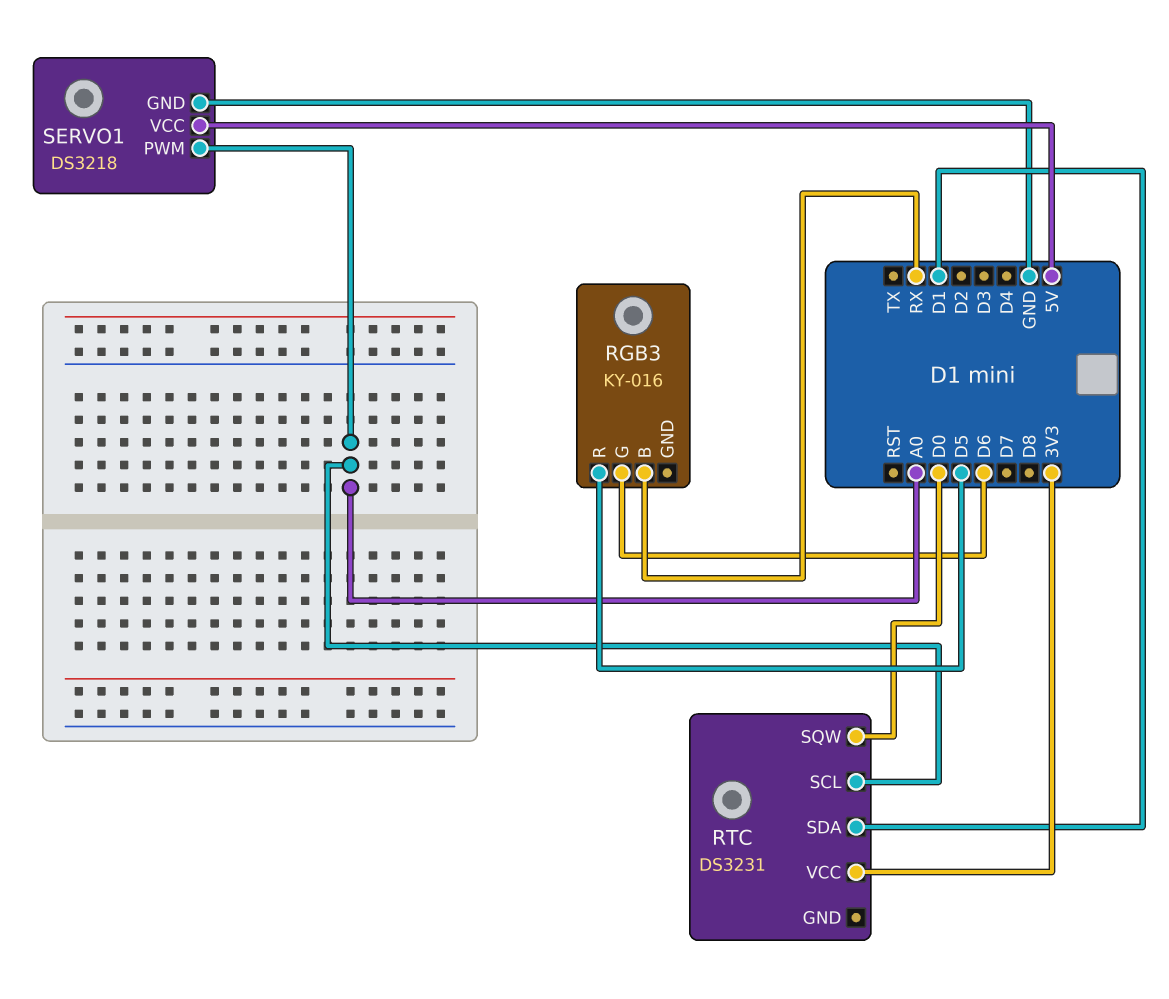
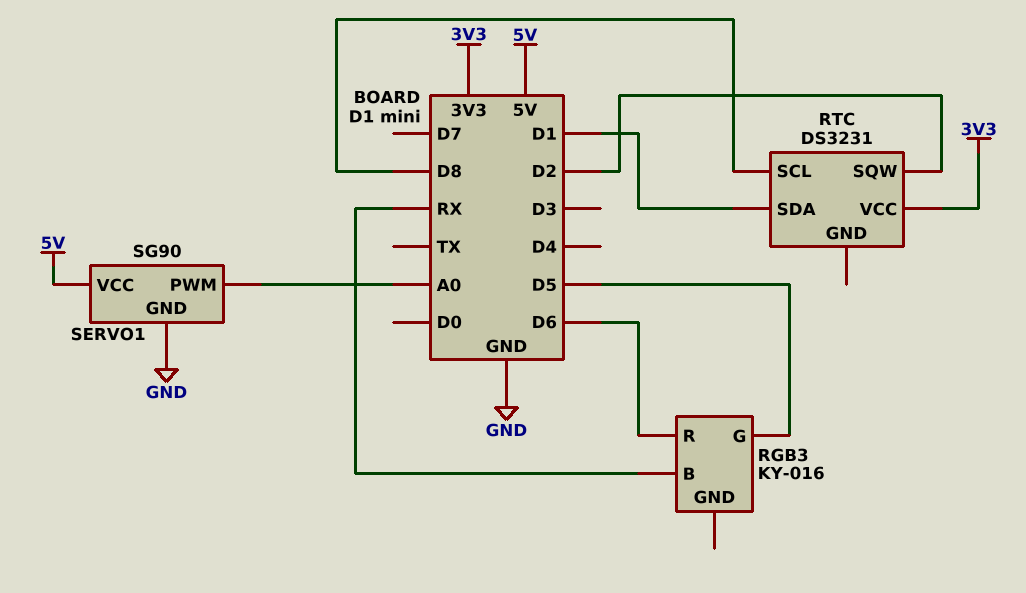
RGB3 pin G: D6 -> D5
RGB3 pin R: D5 -> D6
RTC pin SCL: A0 -> D8
RTC pin SQW: D0 -> D2
SERVO1: DS3218 -> SG90

